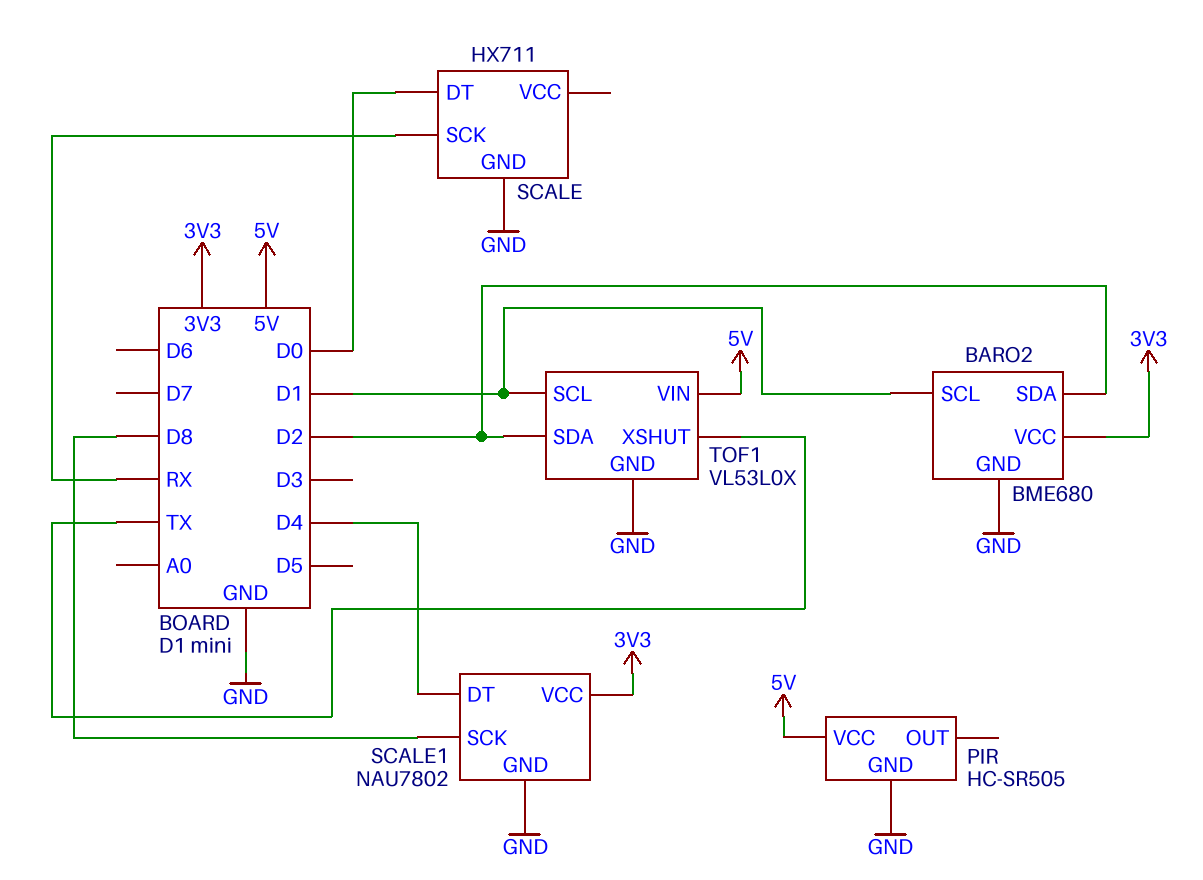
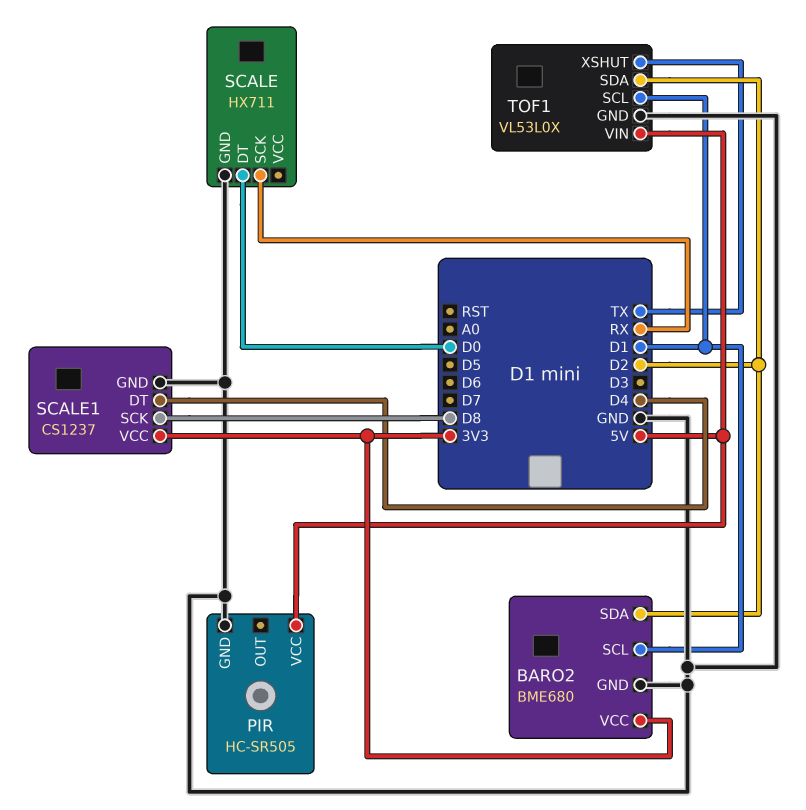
SCALE1: NAU7802 -> CS1237

